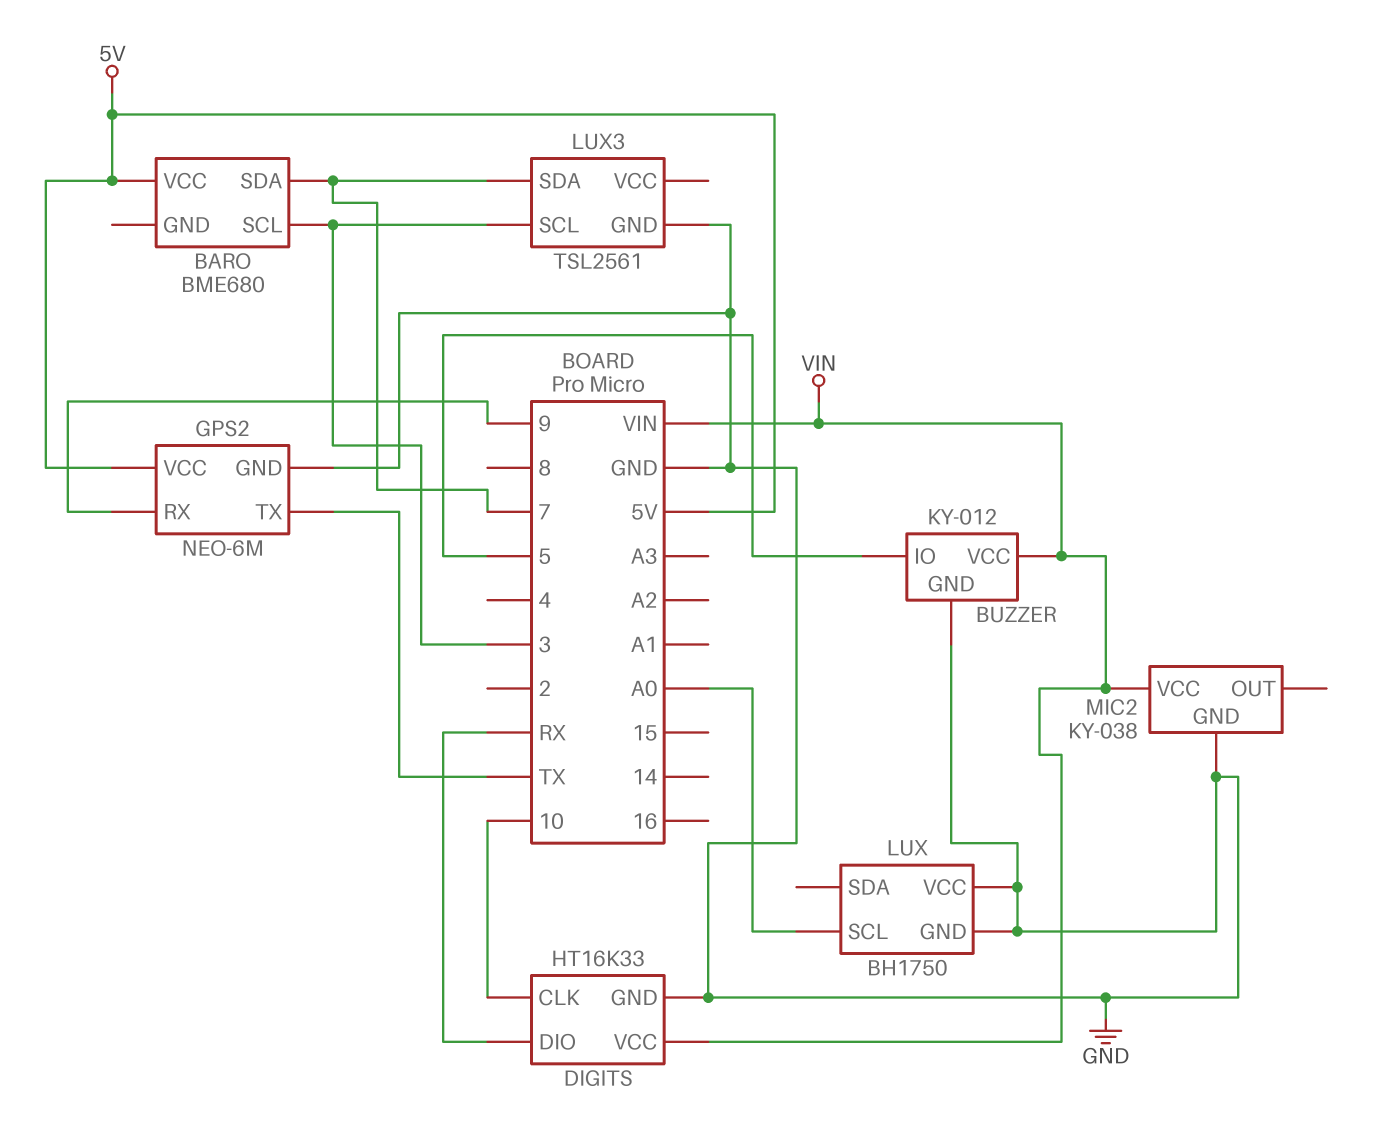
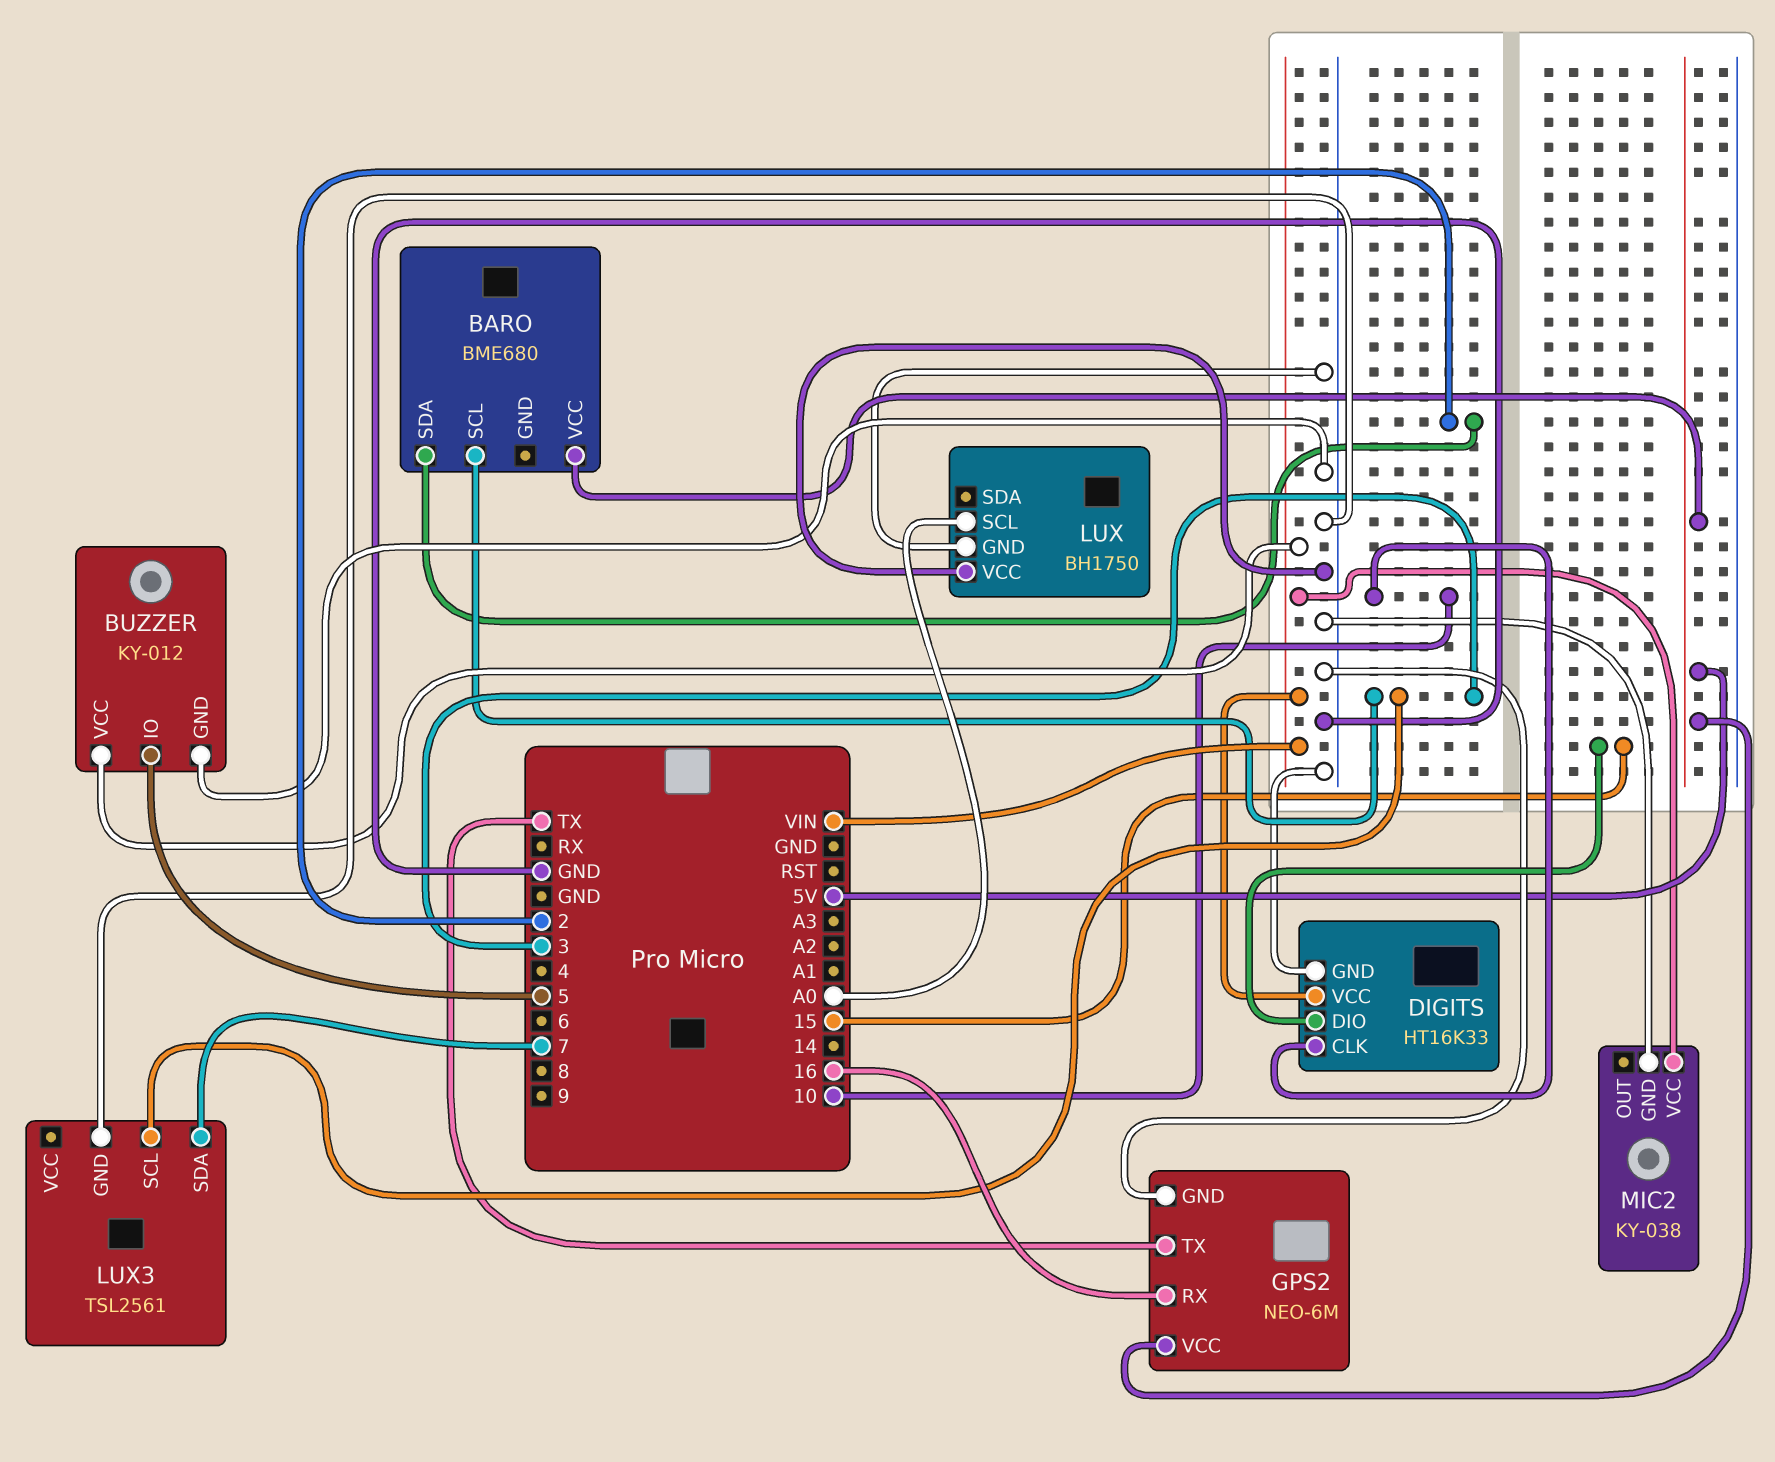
BARO pin SDA: 7 -> 2
DIGITS pin DIO: RX -> 15
GPS2 pin RX: 9 -> 16

